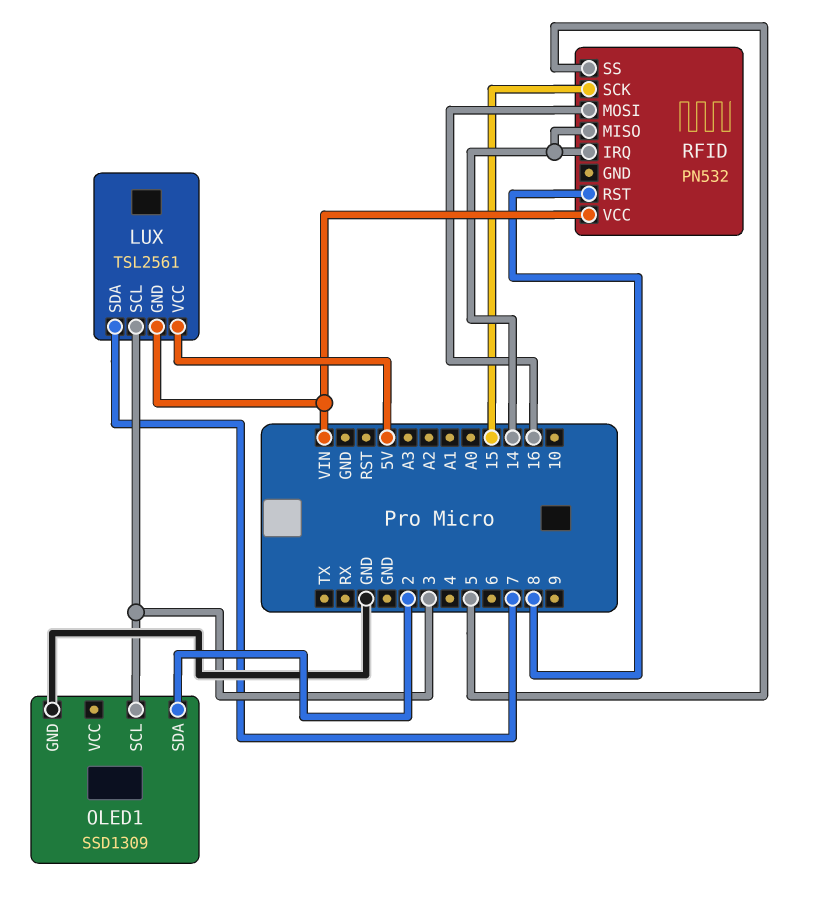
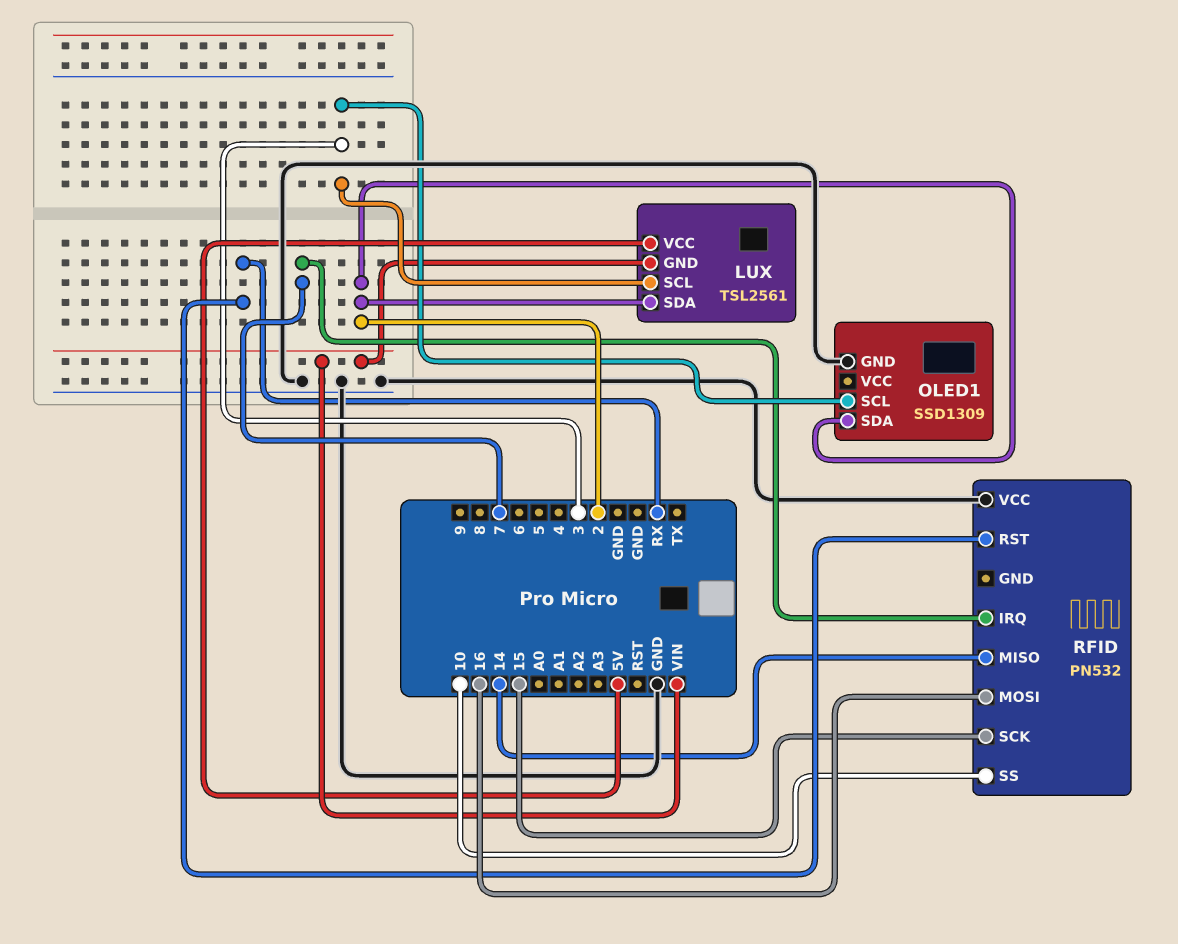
LUX pin SDA: 7 -> 2
RFID pin IRQ: 14 -> 7
RFID pin RST: 8 -> RX
RFID pin SS: 5 -> 10
RFID pin VCC: VIN -> GND

